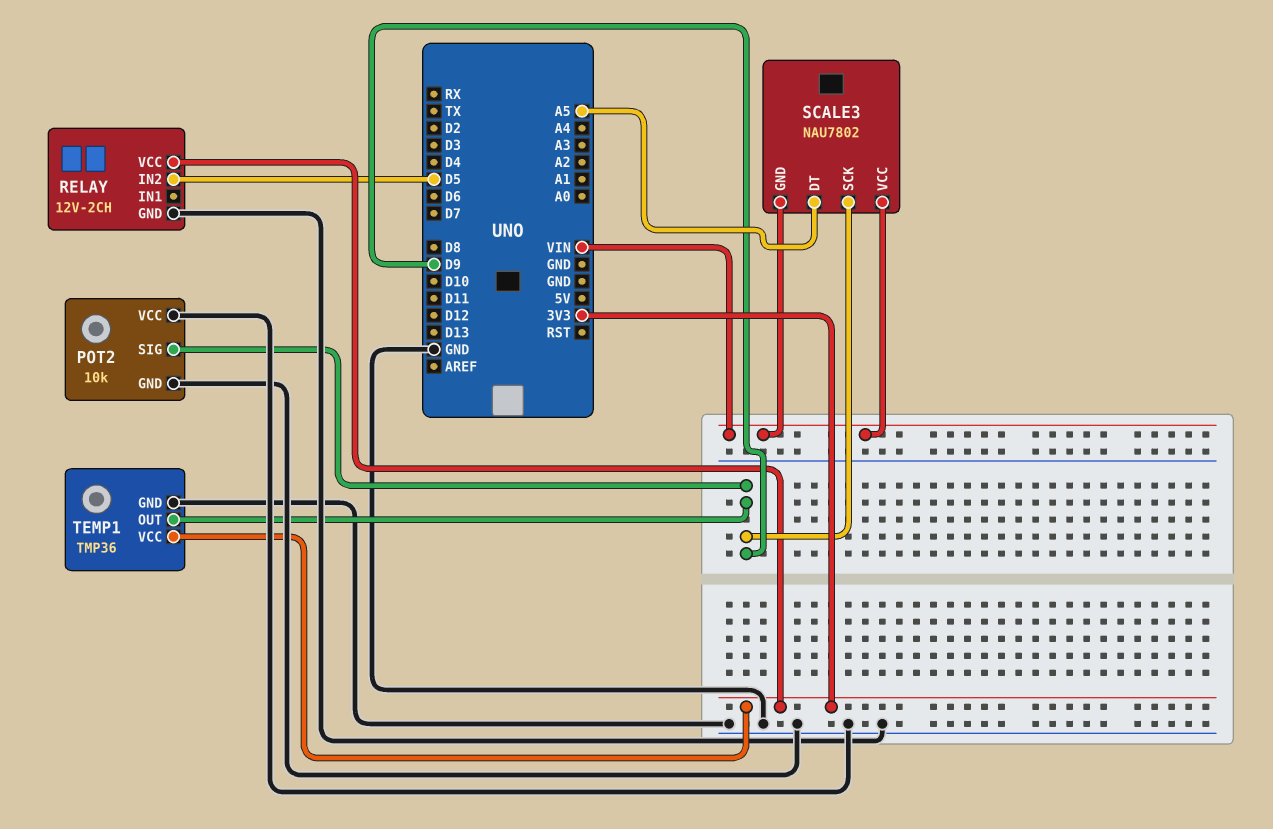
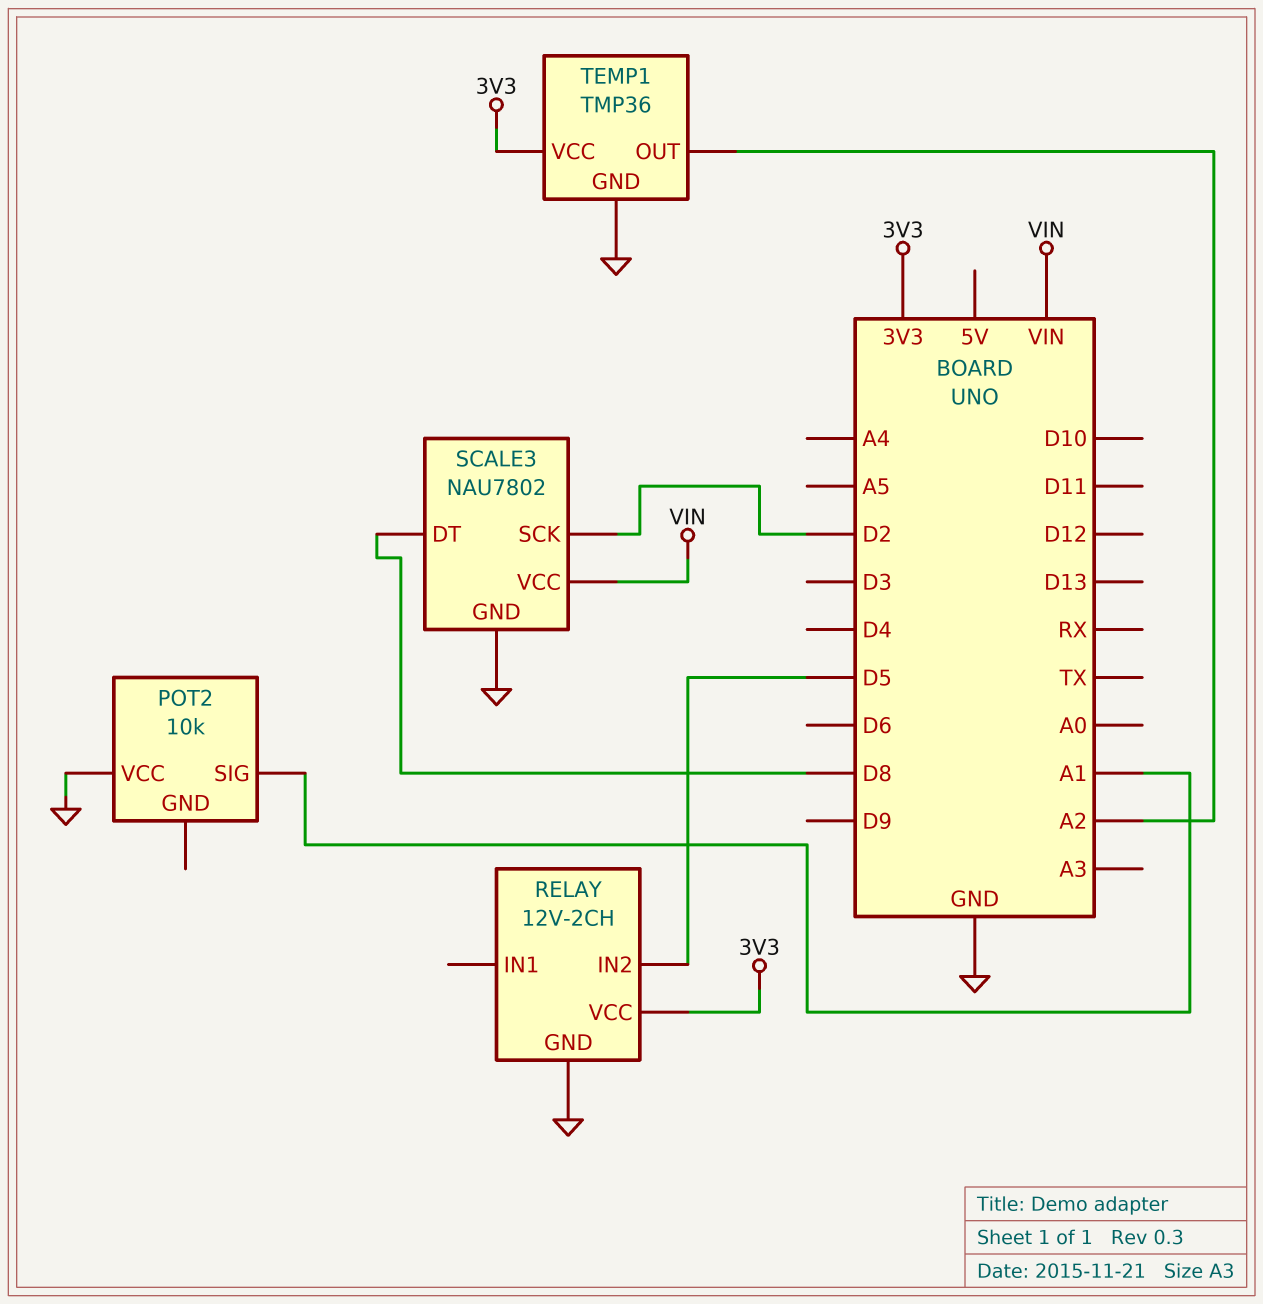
POT2 pin GND: GND -> none
POT2 pin SIG: D9 -> A1
SCALE3 pin DT: A5 -> D8
SCALE3 pin GND: VIN -> GND
SCALE3 pin SCK: D9 -> D2
TEMP1 pin OUT: D9 -> A2

